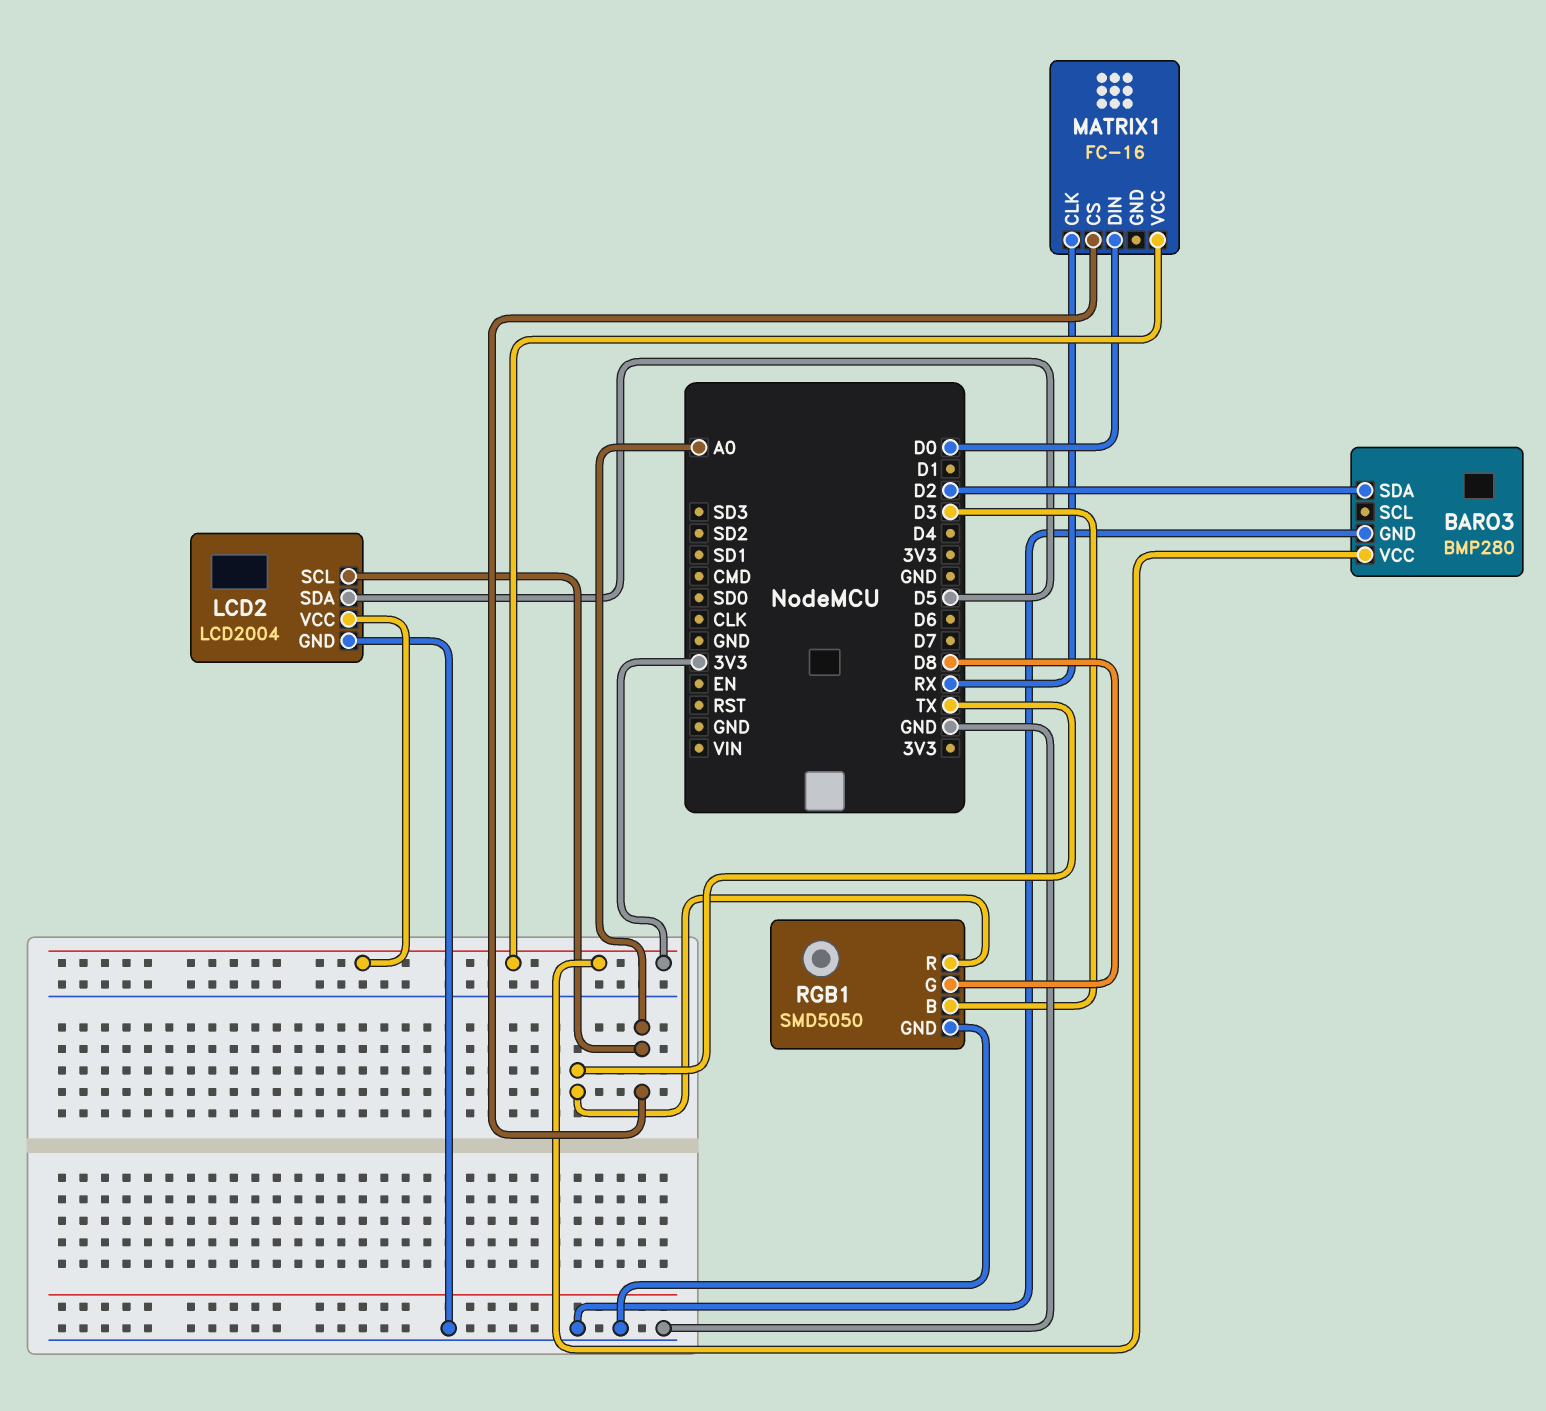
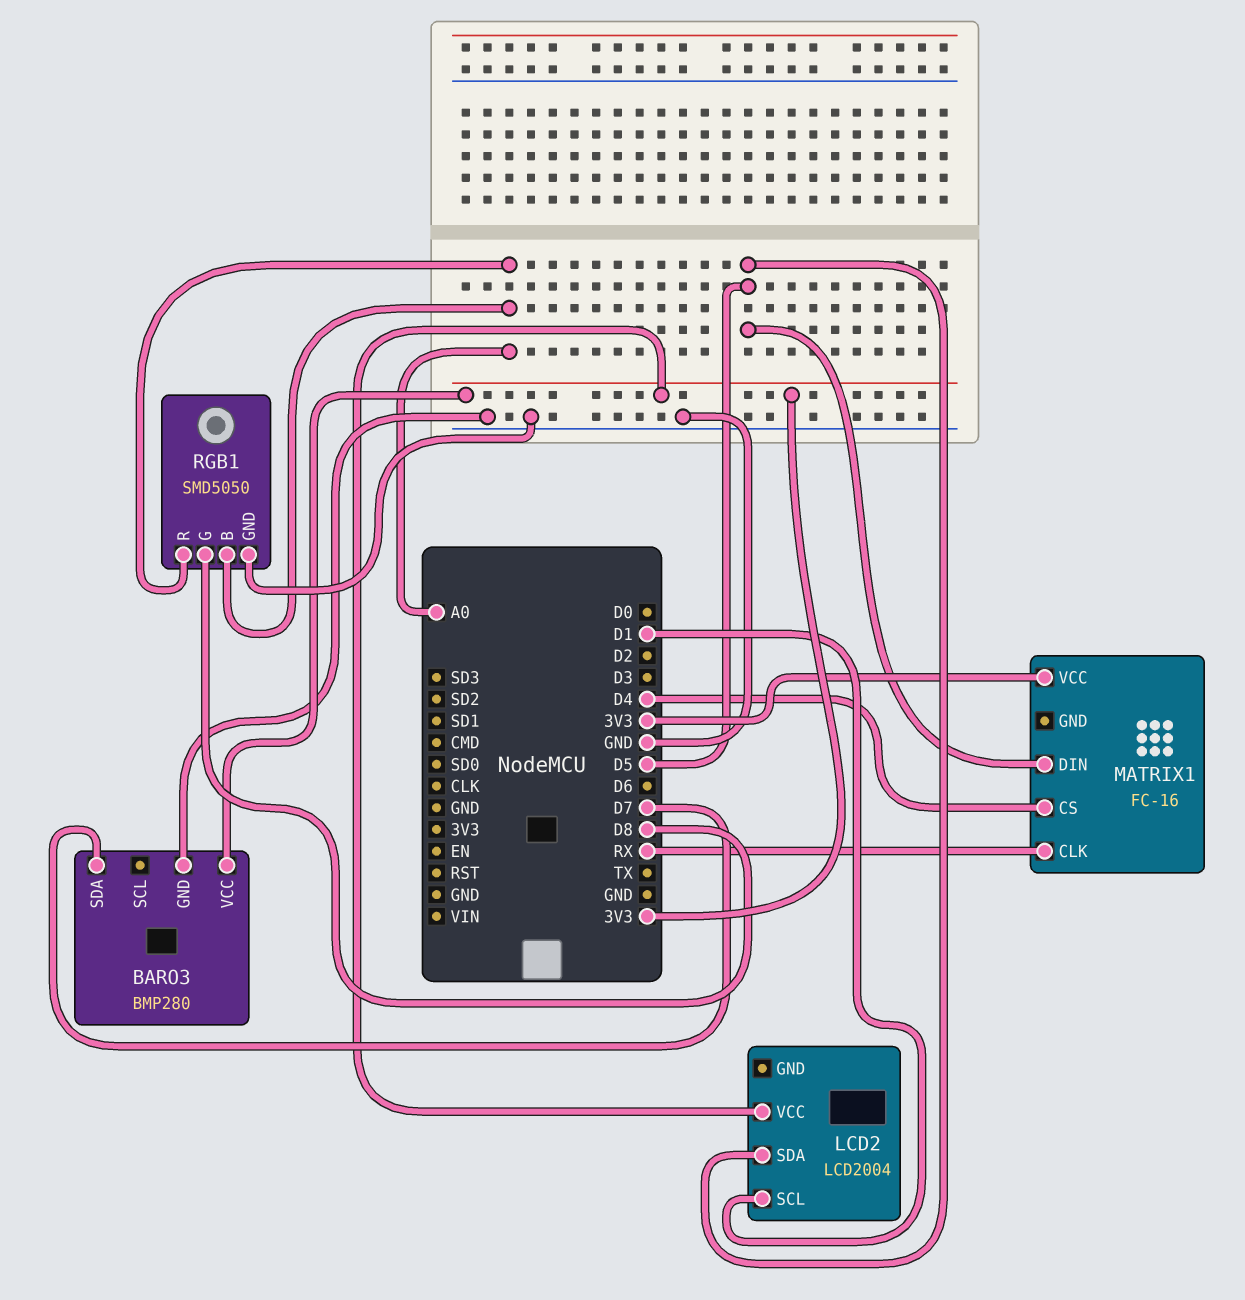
BARO3 pin SDA: D2 -> D7
LCD2 pin GND: GND -> none
LCD2 pin SCL: A0 -> D1
MATRIX1 pin CS: A0 -> D4
MATRIX1 pin DIN: D0 -> D5
RGB1 pin B: D3 -> A0
RGB1 pin R: TX -> A0

